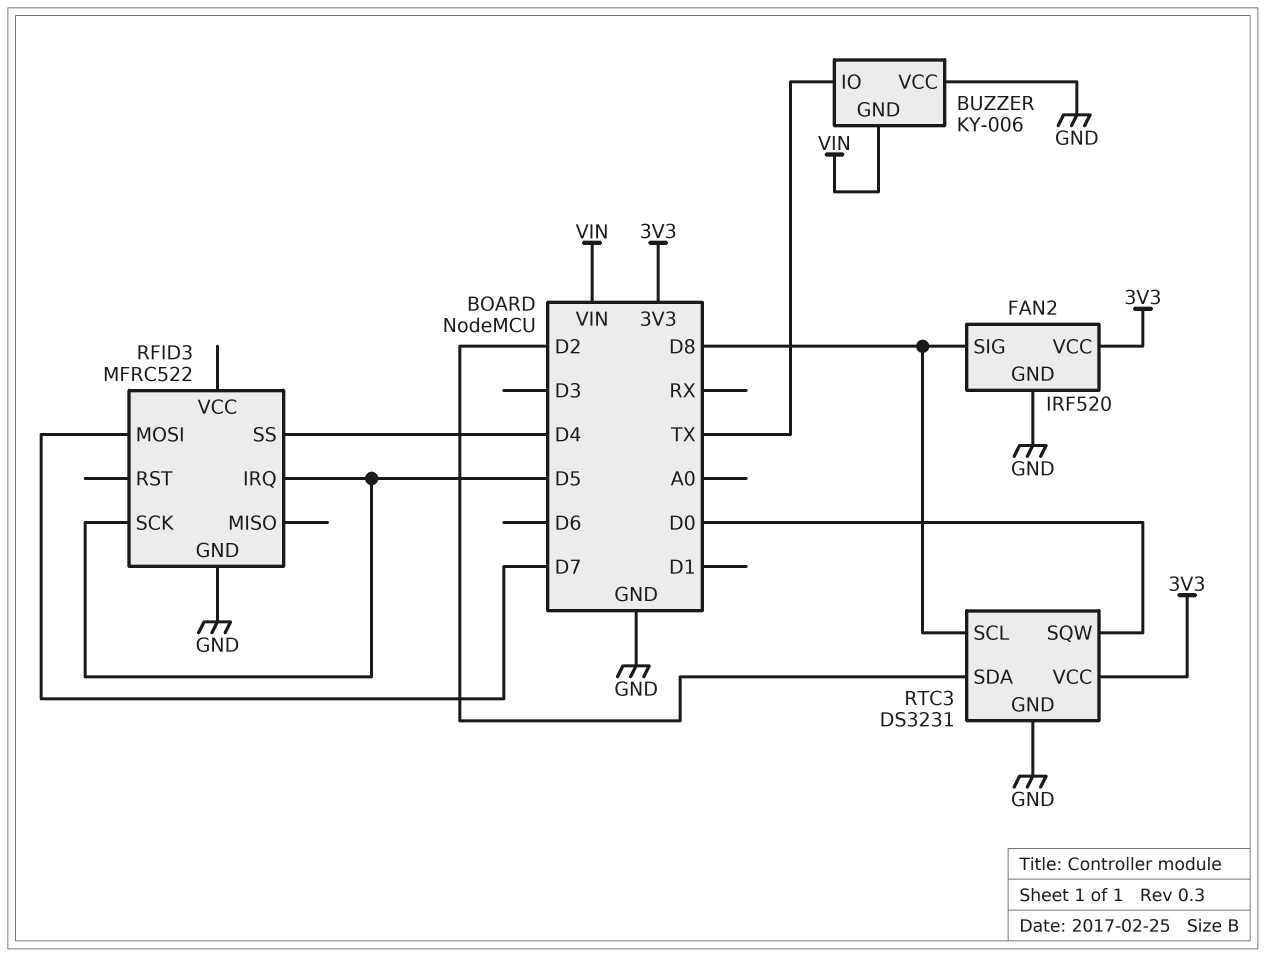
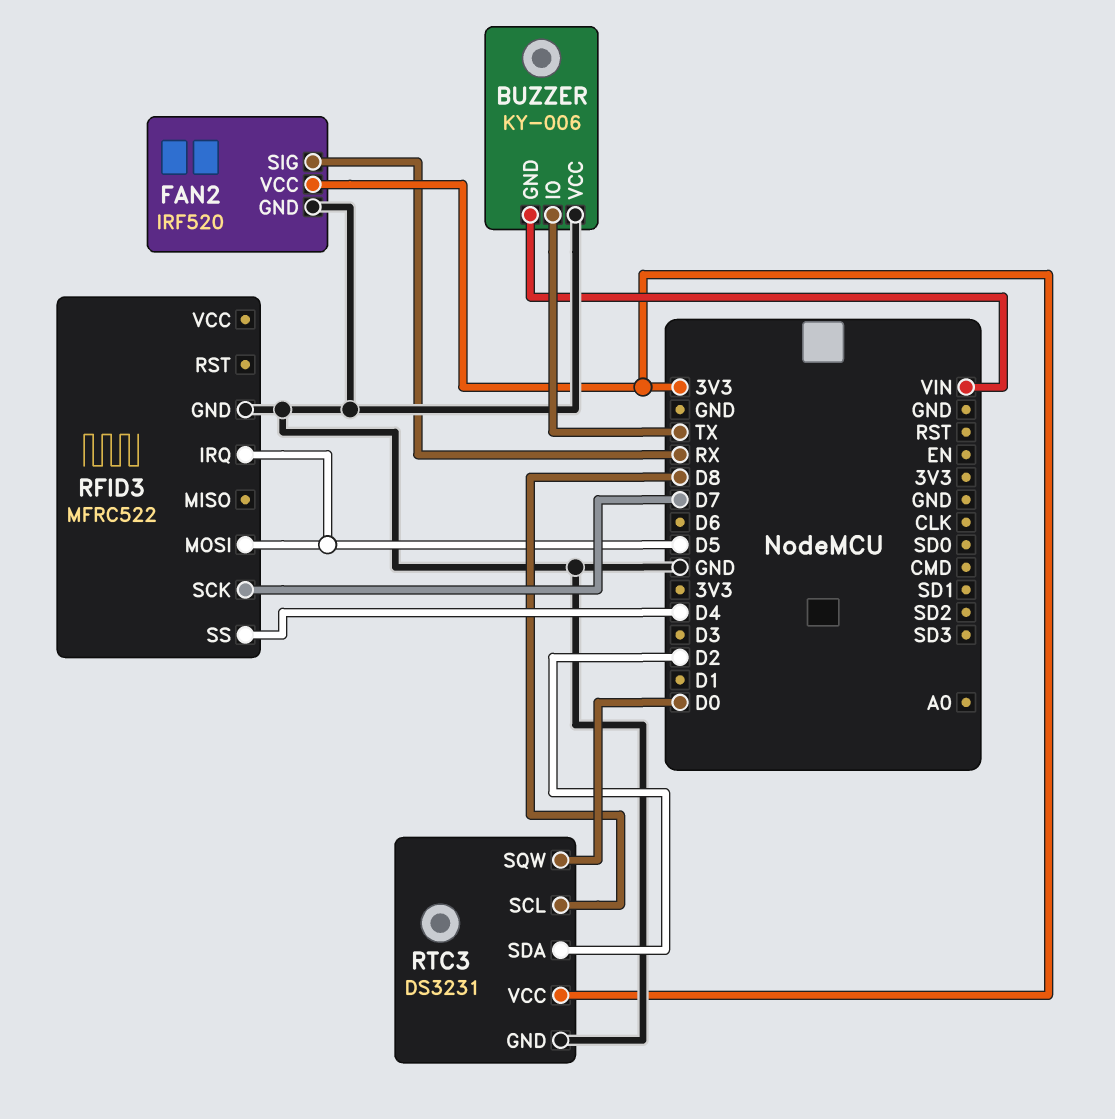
FAN2 pin SIG: D8 -> RX
RFID3 pin MOSI: D7 -> D5
RFID3 pin SCK: D5 -> D7

